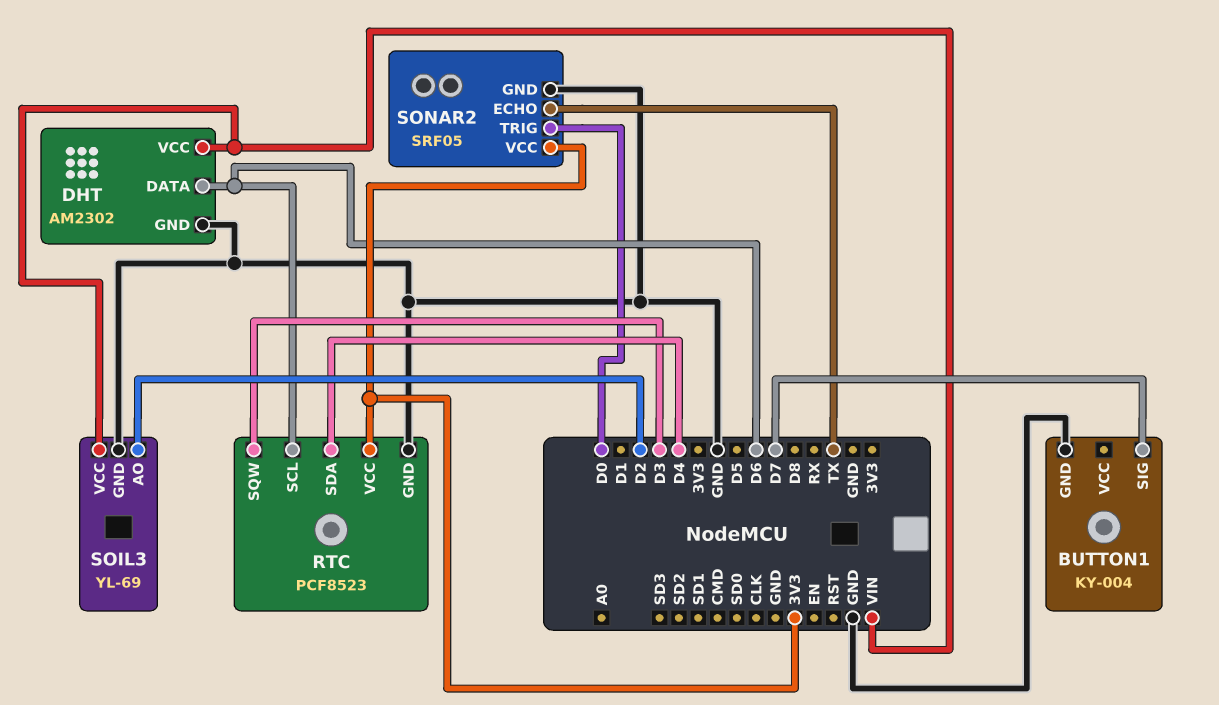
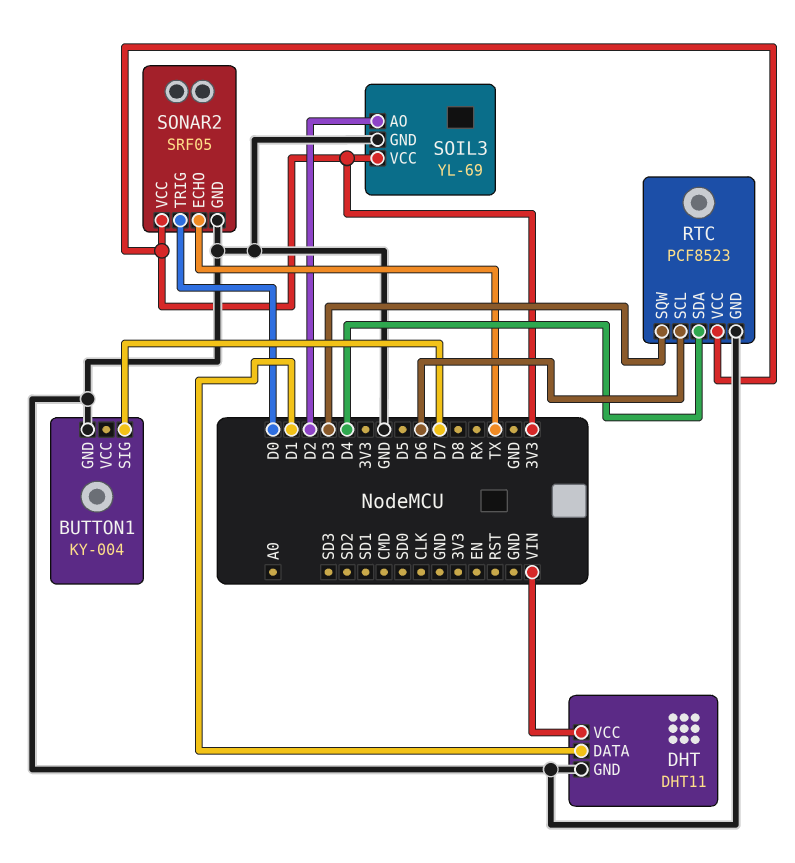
DHT: AM2302 -> DHT11
DHT pin DATA: D6 -> D1
SOIL3 pin VCC: VIN -> 3V3

